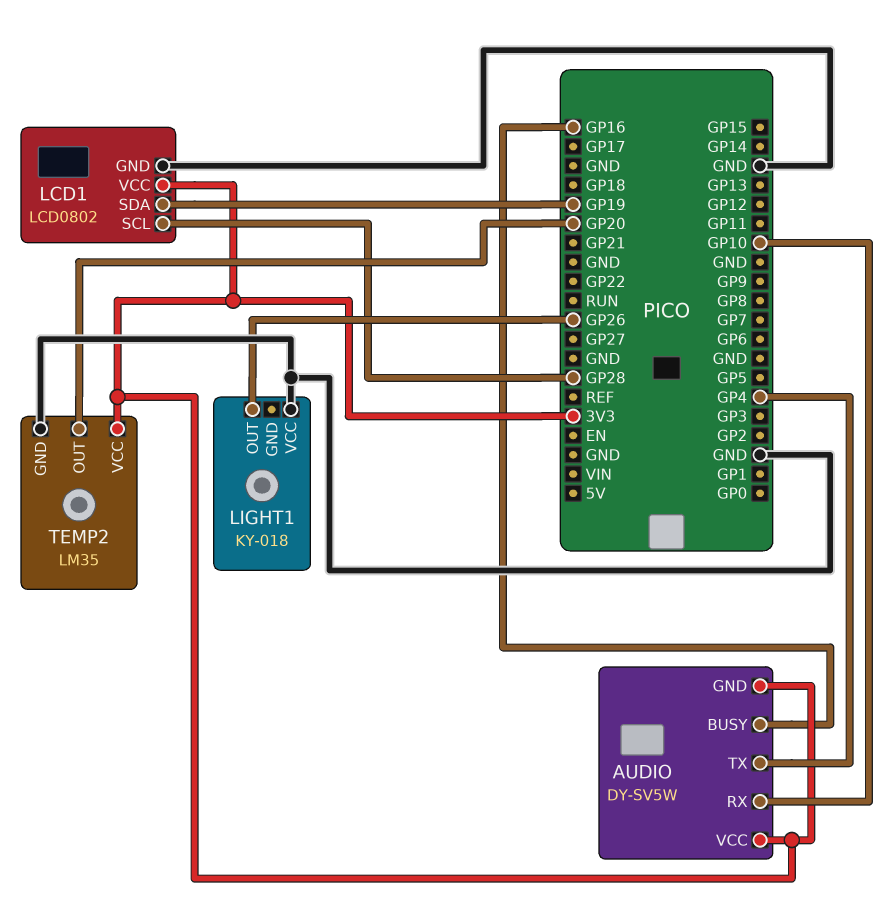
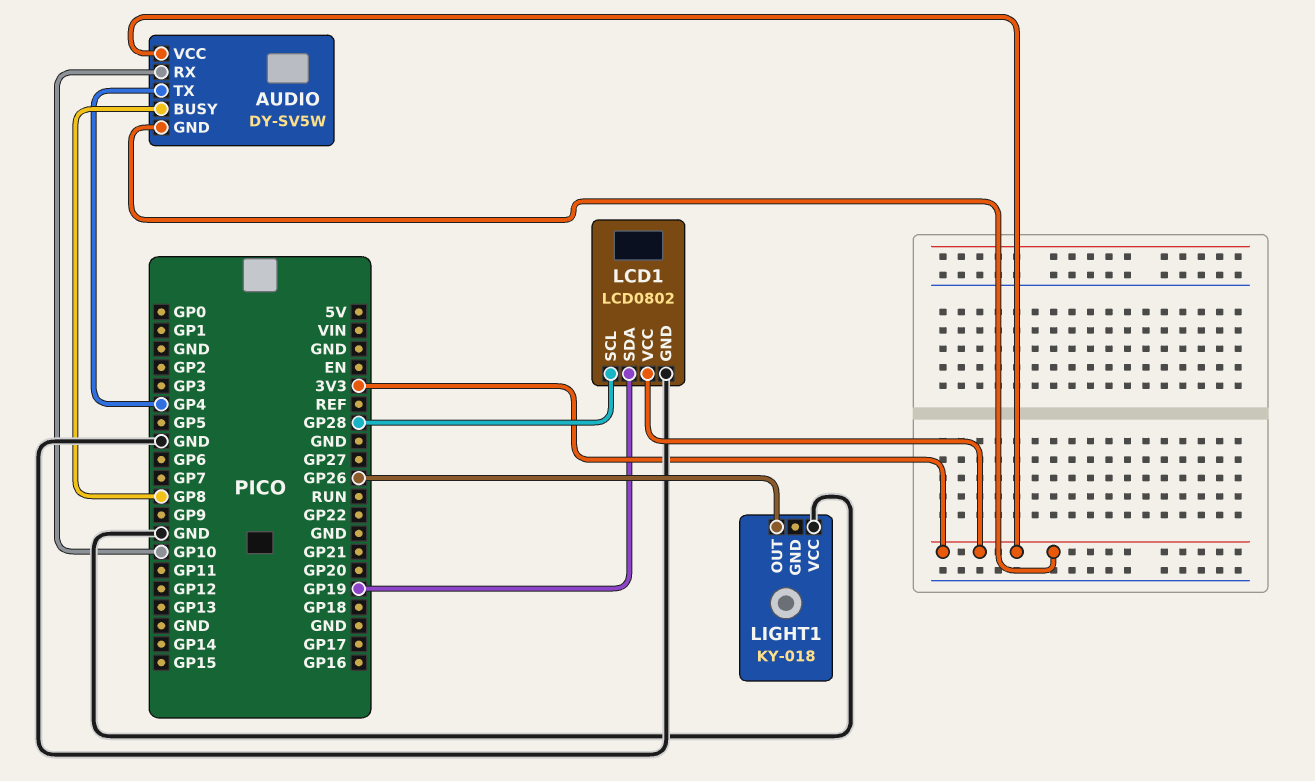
AUDIO pin BUSY: GP16 -> GP8
TEMP2: LM35 -> none
TEMP2 pin GND: GND -> none
TEMP2 pin OUT: GP20 -> none
TEMP2 pin VCC: 3V3 -> none

